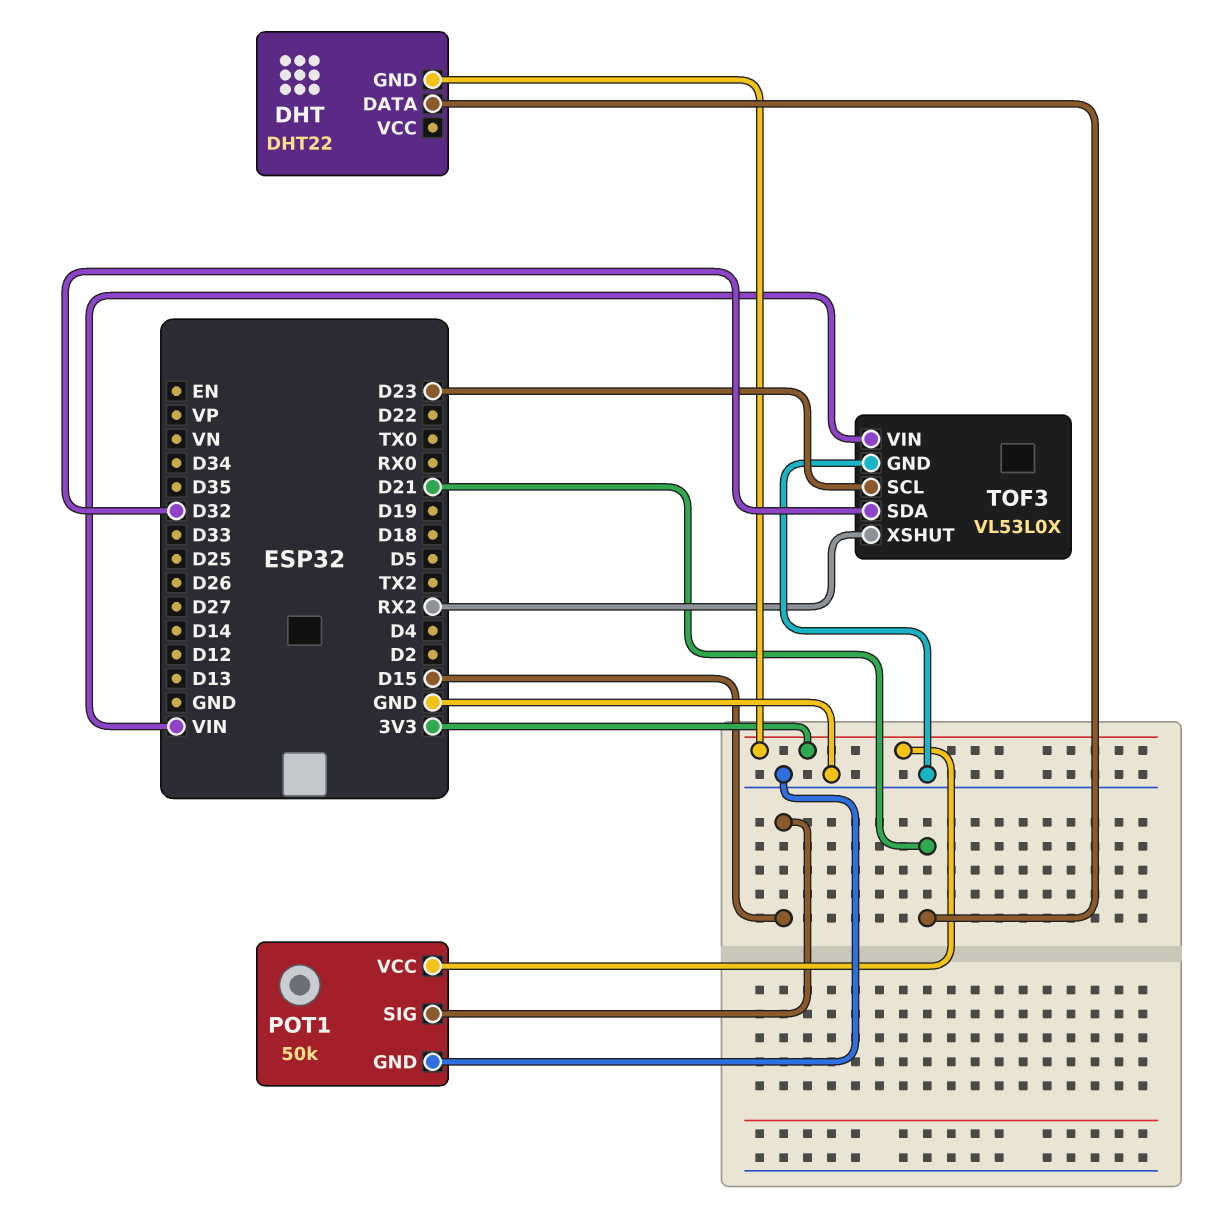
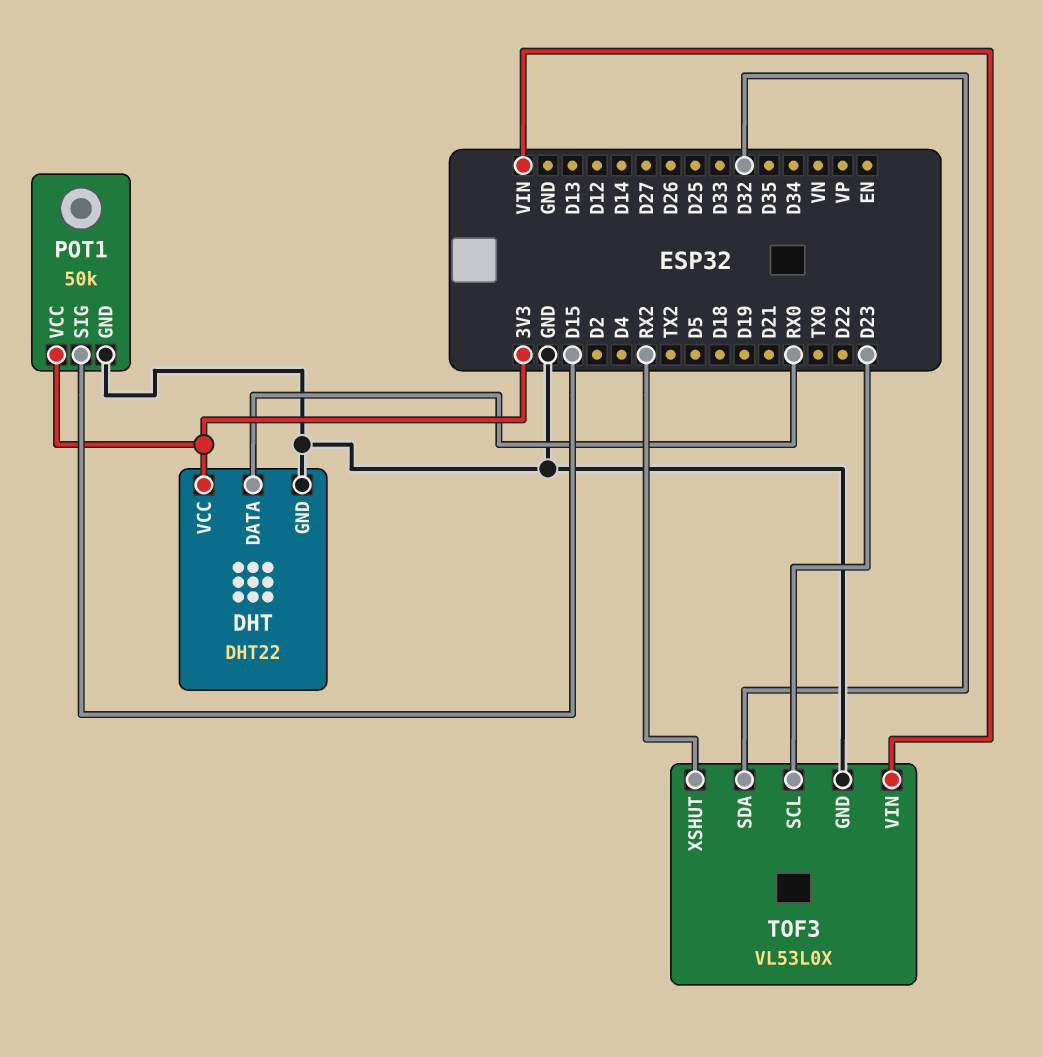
DHT pin DATA: D21 -> RX0
DHT pin GND: 3V3 -> GND
DHT pin VCC: none -> 3V3

